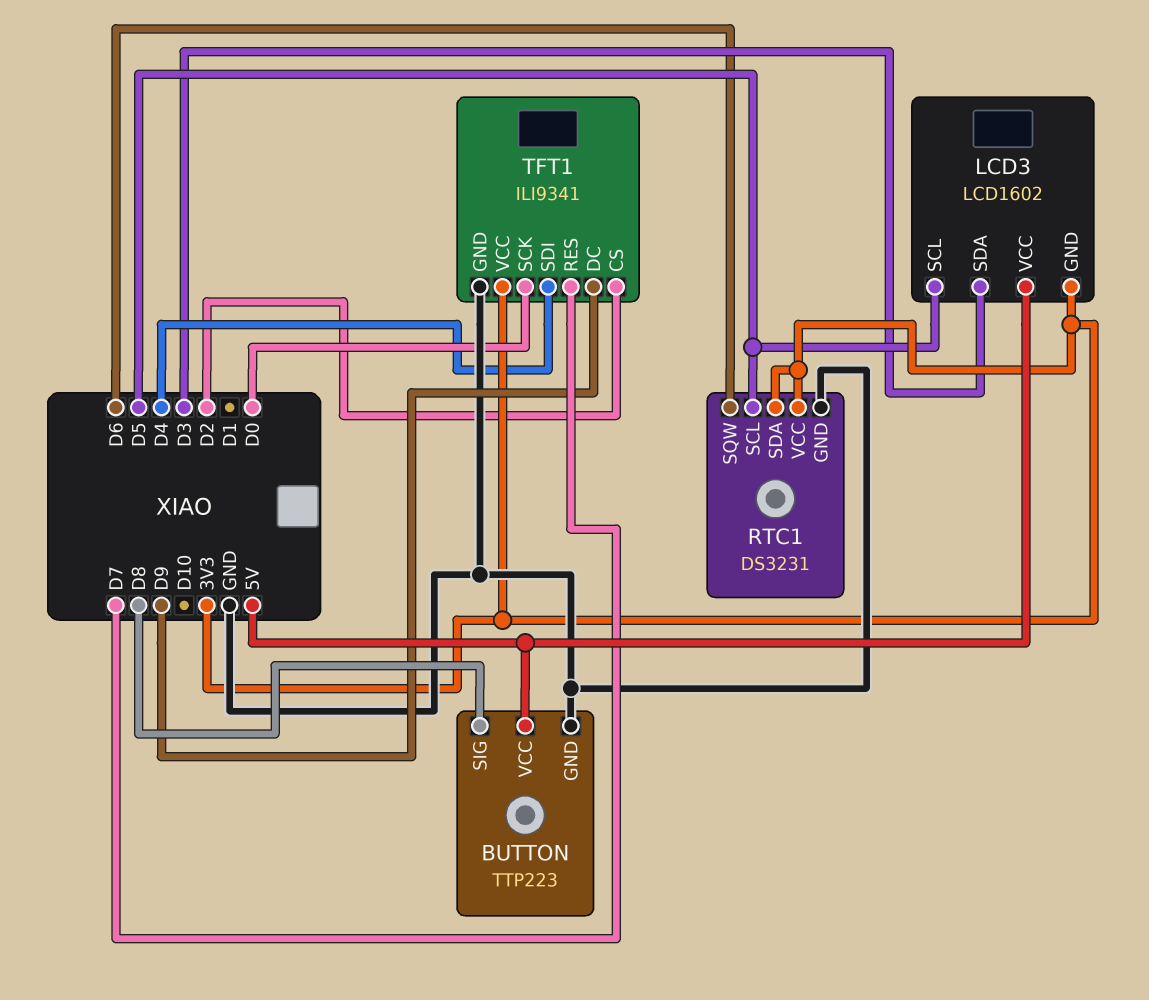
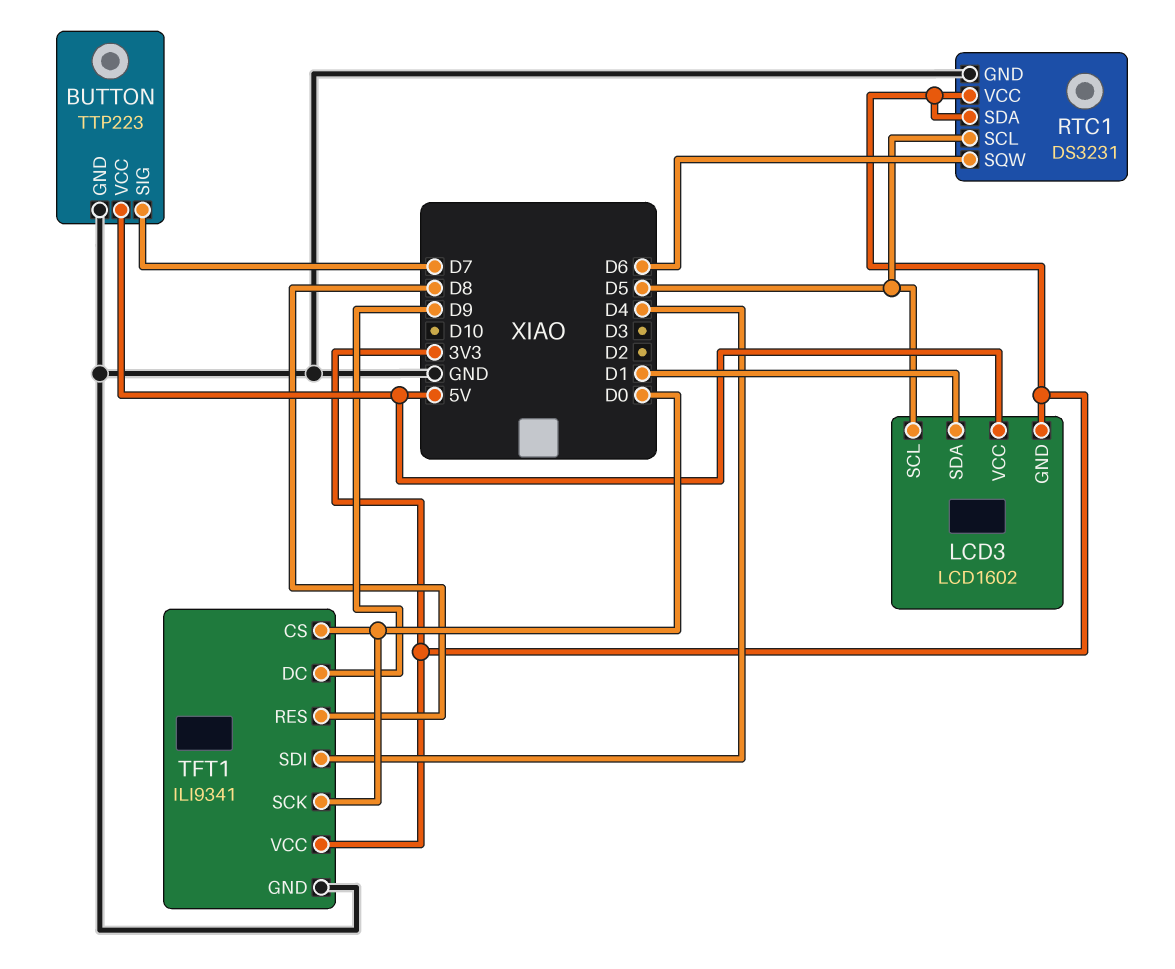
BUTTON pin SIG: D8 -> D7
LCD3 pin SDA: D3 -> D1
TFT1 pin CS: D2 -> D0
TFT1 pin RES: D7 -> D8

